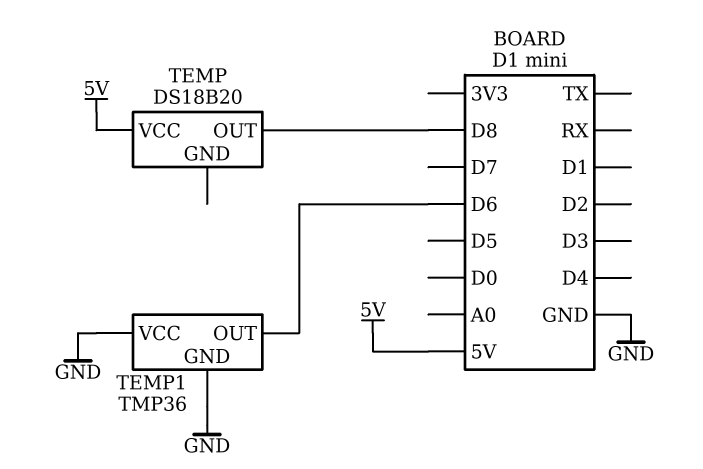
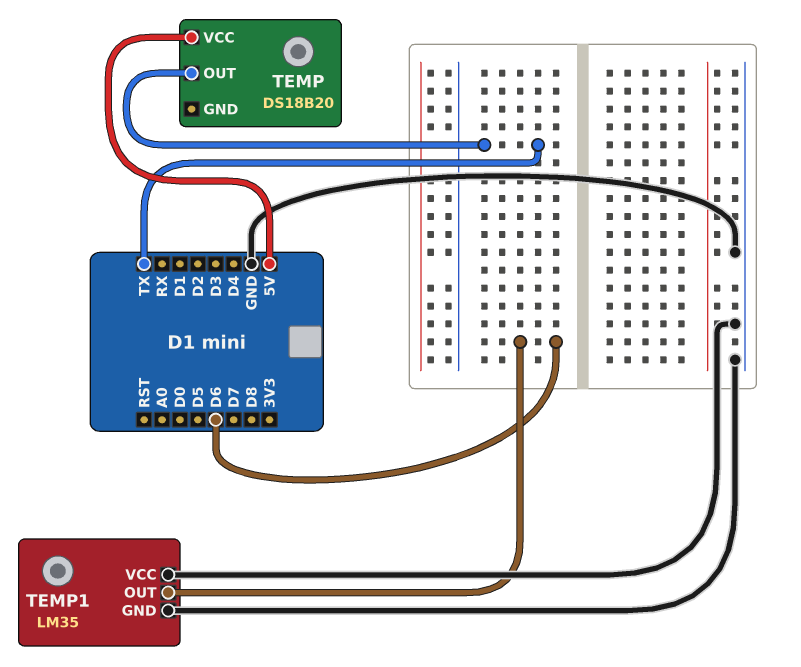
TEMP pin OUT: D8 -> TX
TEMP1: TMP36 -> LM35

